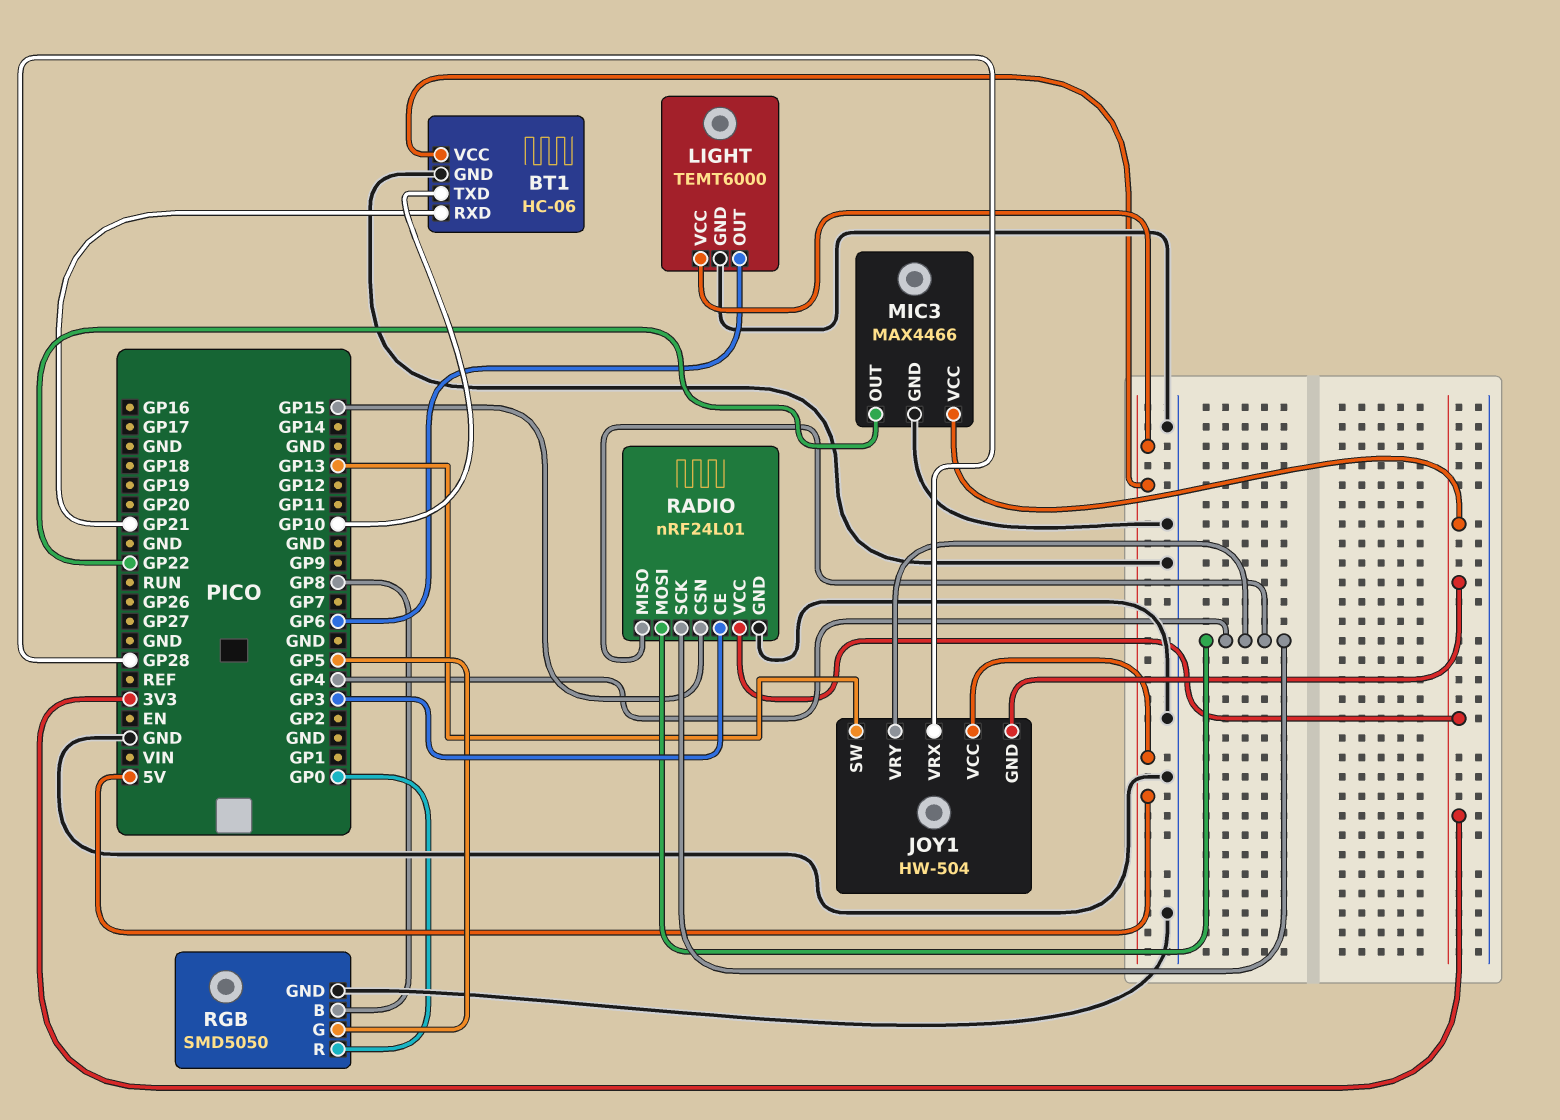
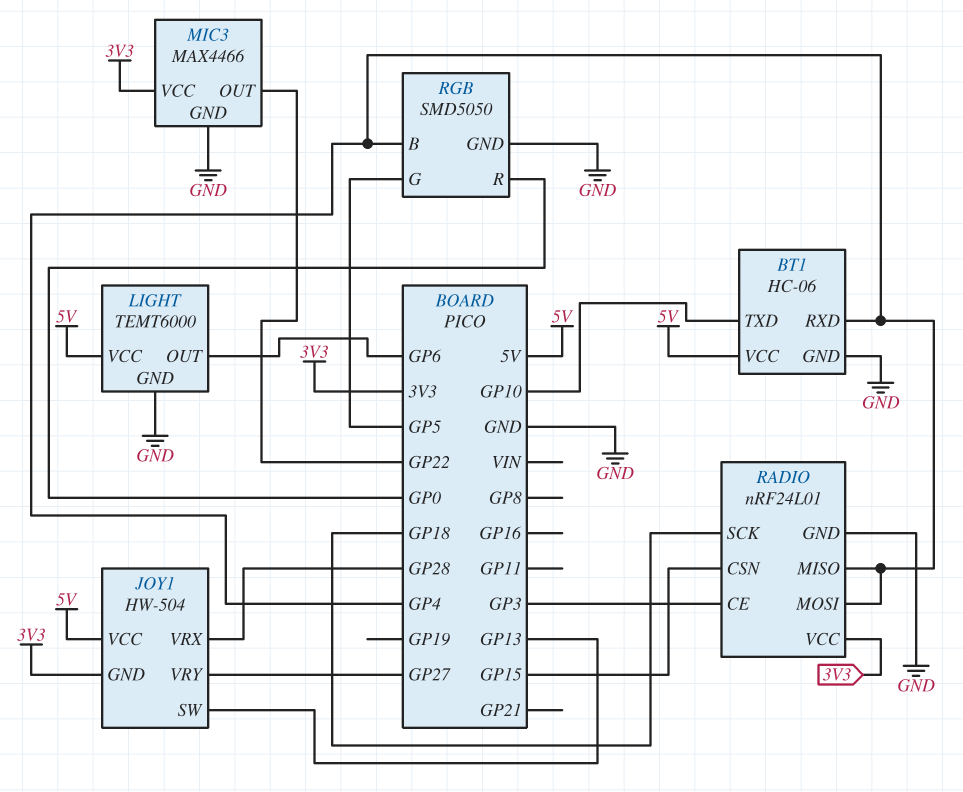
BT1 pin RXD: GP21 -> GP4
JOY1 pin VRY: GP4 -> GP27
RADIO pin SCK: GP4 -> GP18
RGB pin B: GP8 -> GP4

